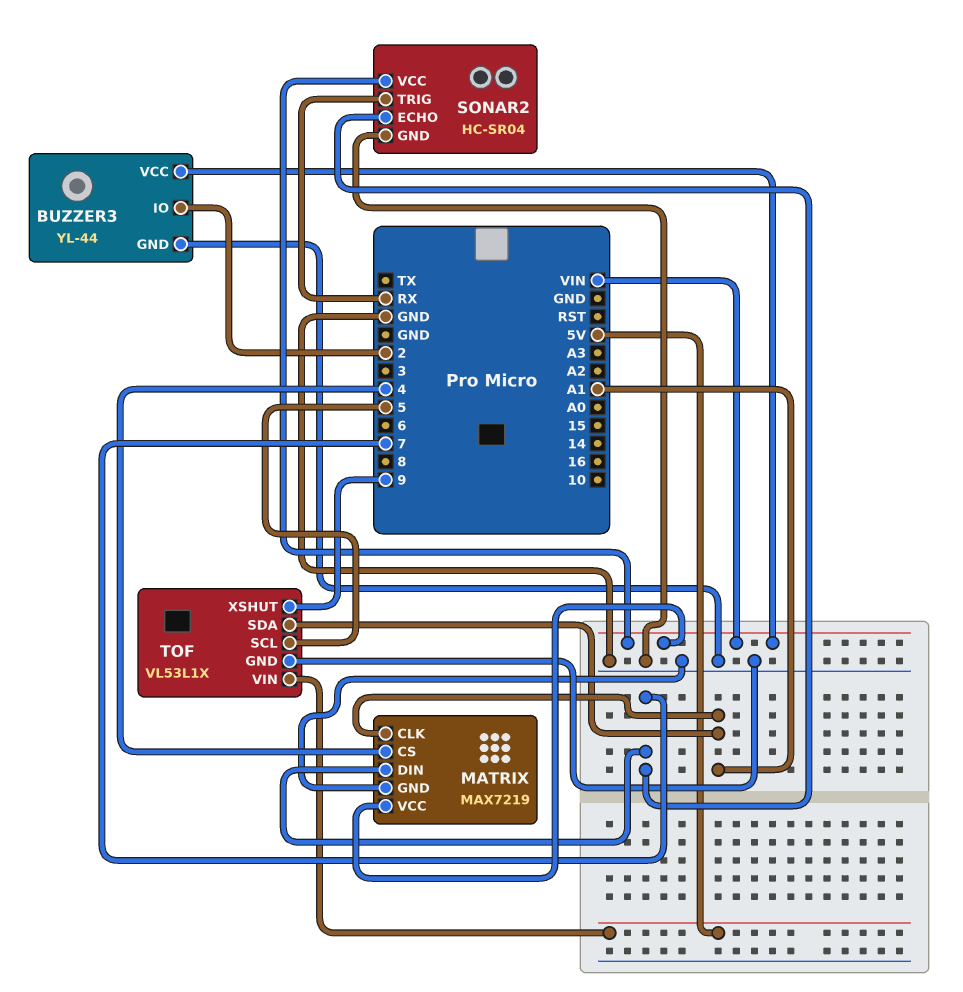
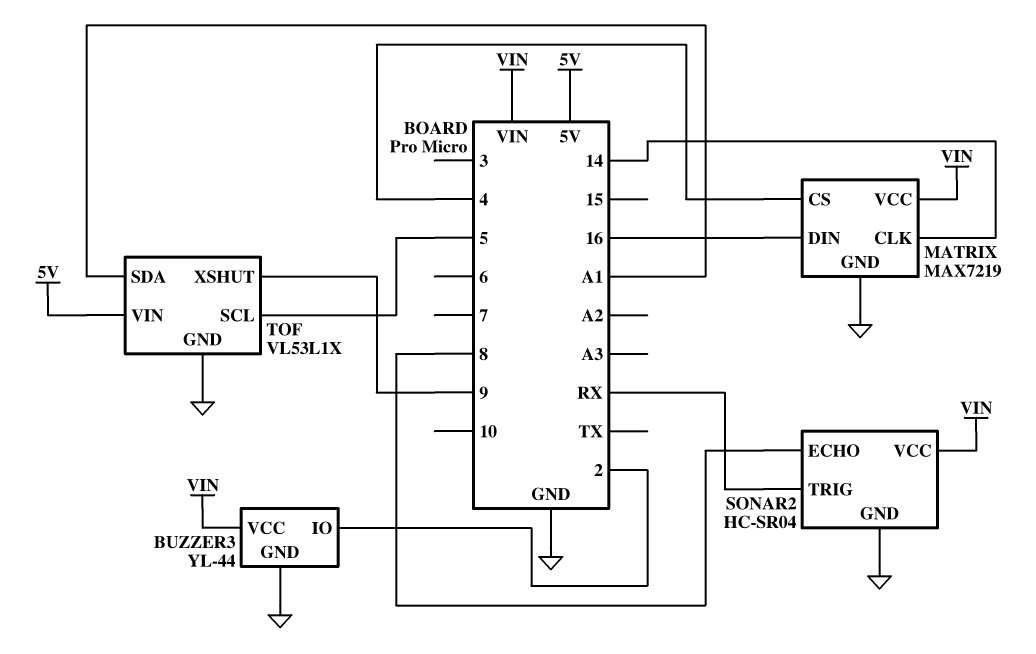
MATRIX pin CLK: A1 -> 14
MATRIX pin DIN: 7 -> 16
SONAR2 pin ECHO: 7 -> 8

